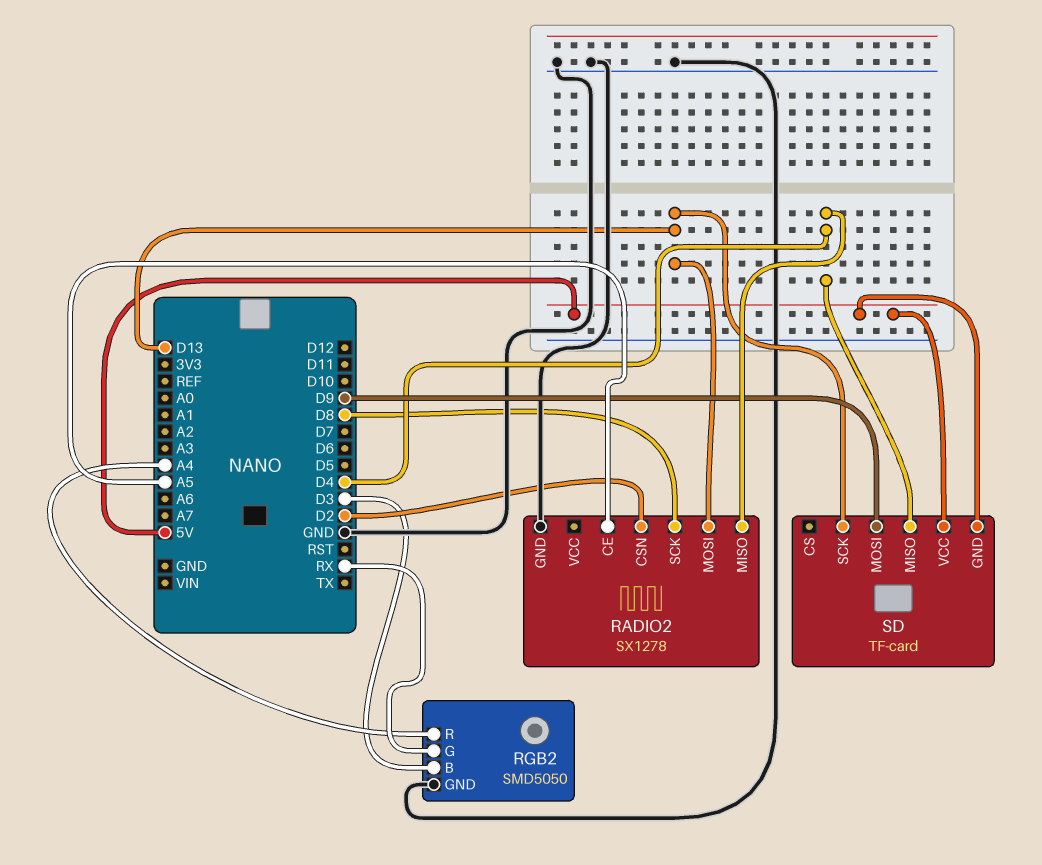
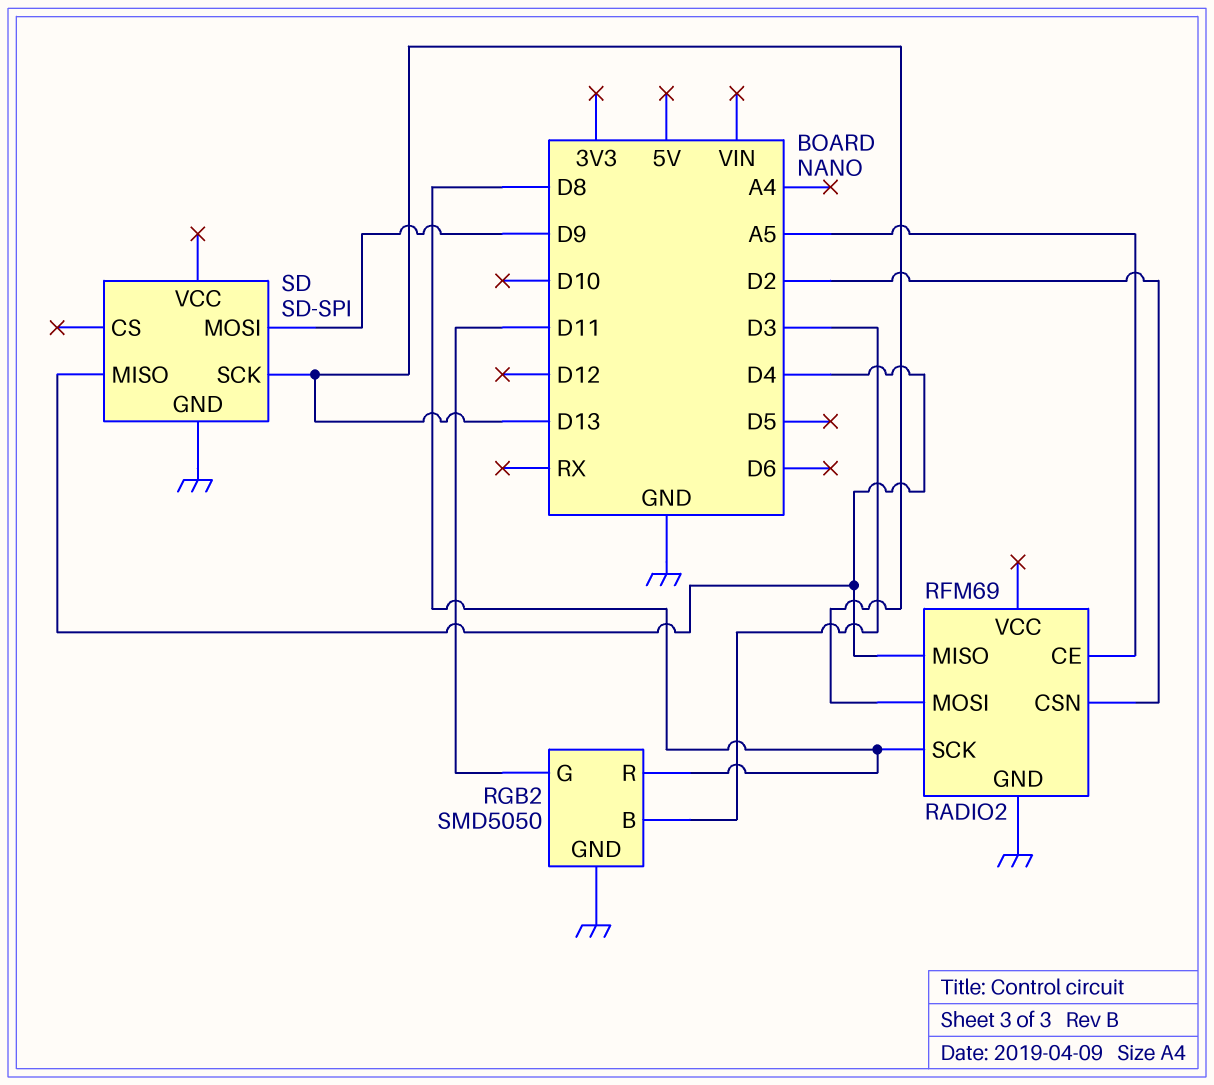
RADIO2: SX1278 -> RFM69
RGB2 pin G: RX -> D11
RGB2 pin R: A4 -> D8
SD: TF-card -> SD-SPI
SD pin GND: 5V -> GND
SD pin VCC: 5V -> none

